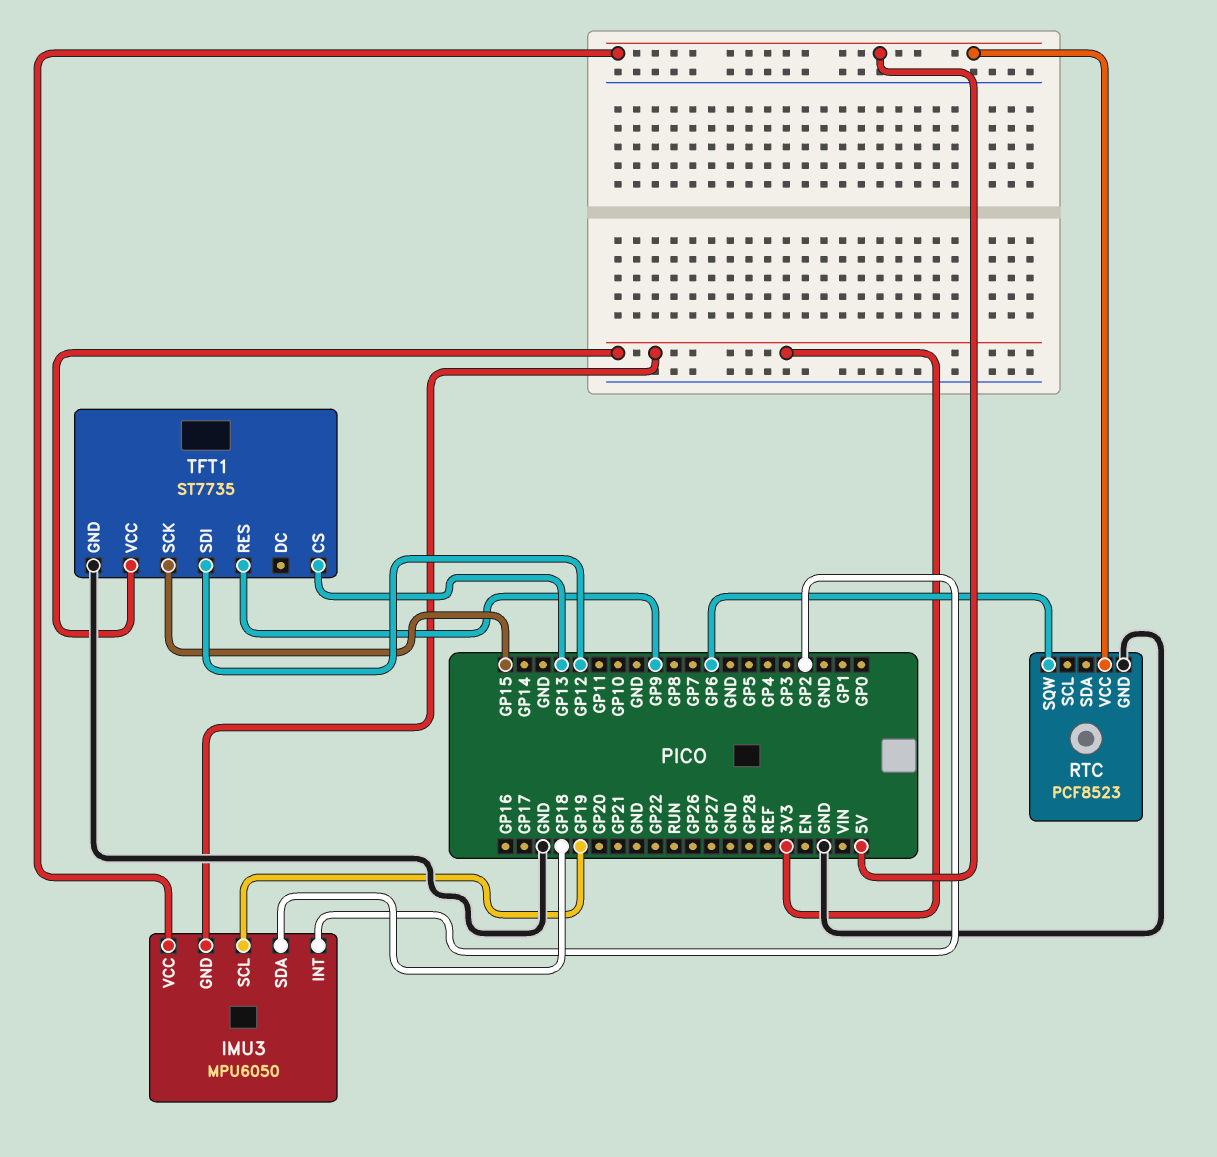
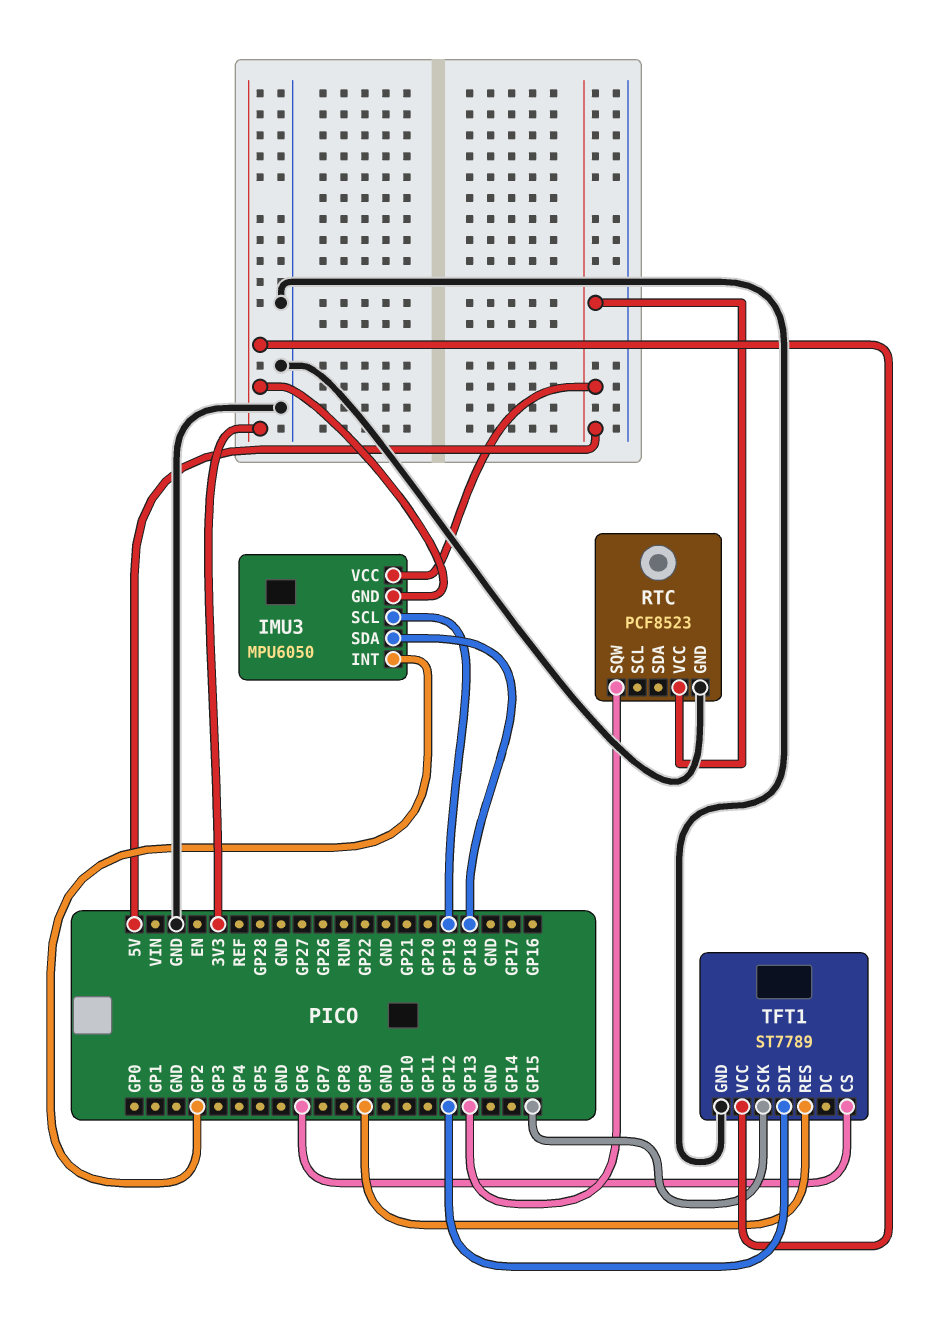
RTC pin SQW: GP6 -> GP13
TFT1: ST7735 -> ST7789
TFT1 pin CS: GP13 -> GP6

